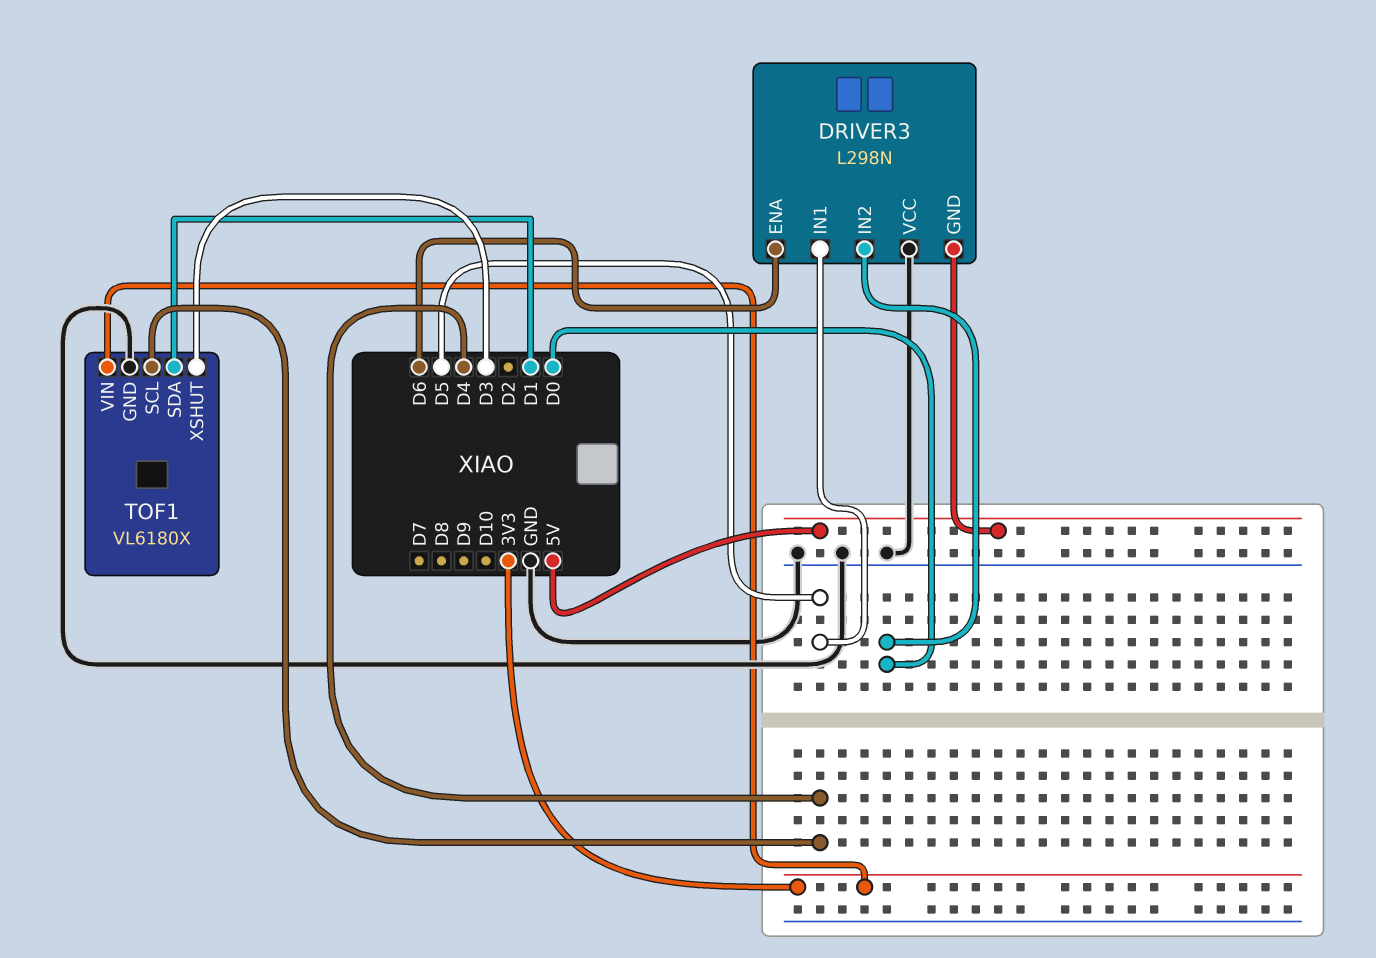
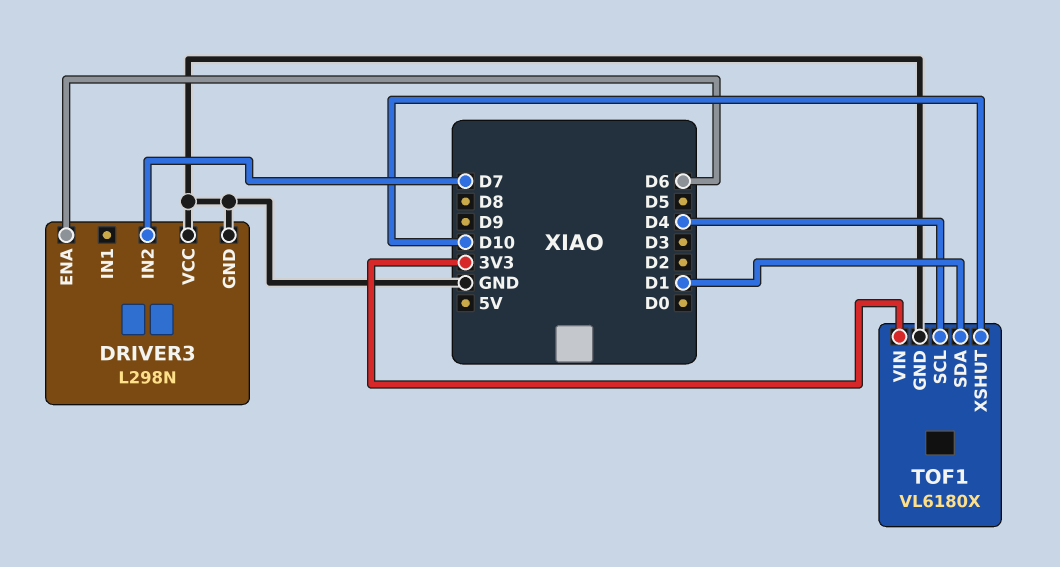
DRIVER3 pin GND: 5V -> GND
DRIVER3 pin IN1: D5 -> none
DRIVER3 pin IN2: D0 -> D7
TOF1 pin XSHUT: D3 -> D10

